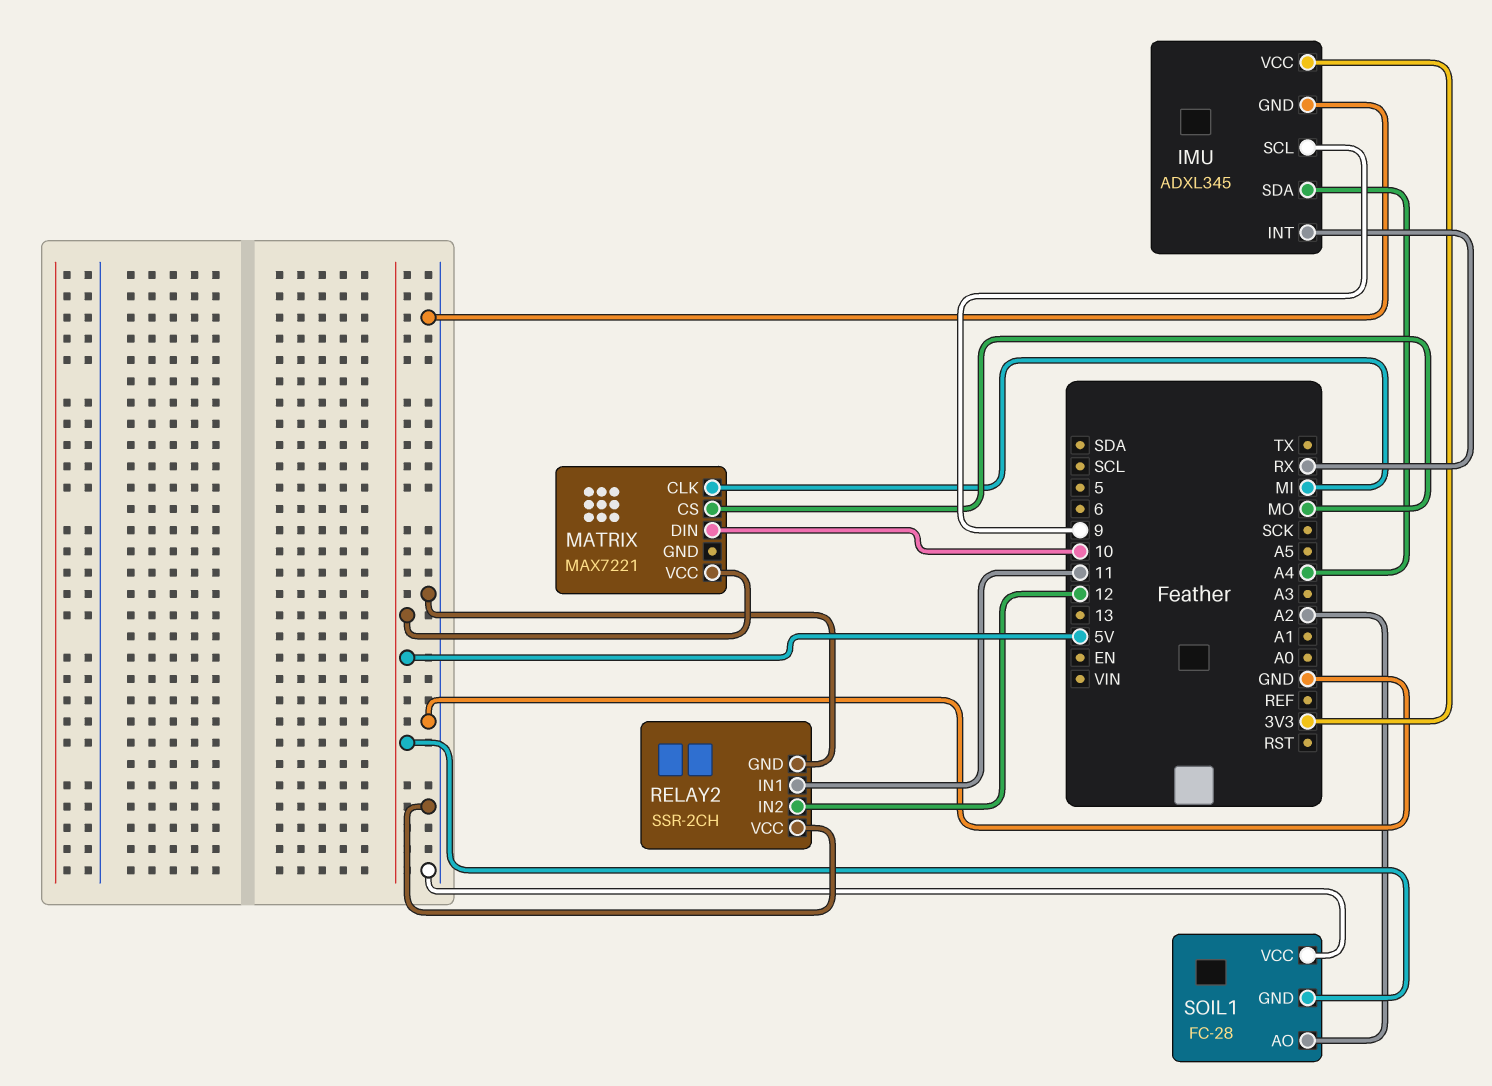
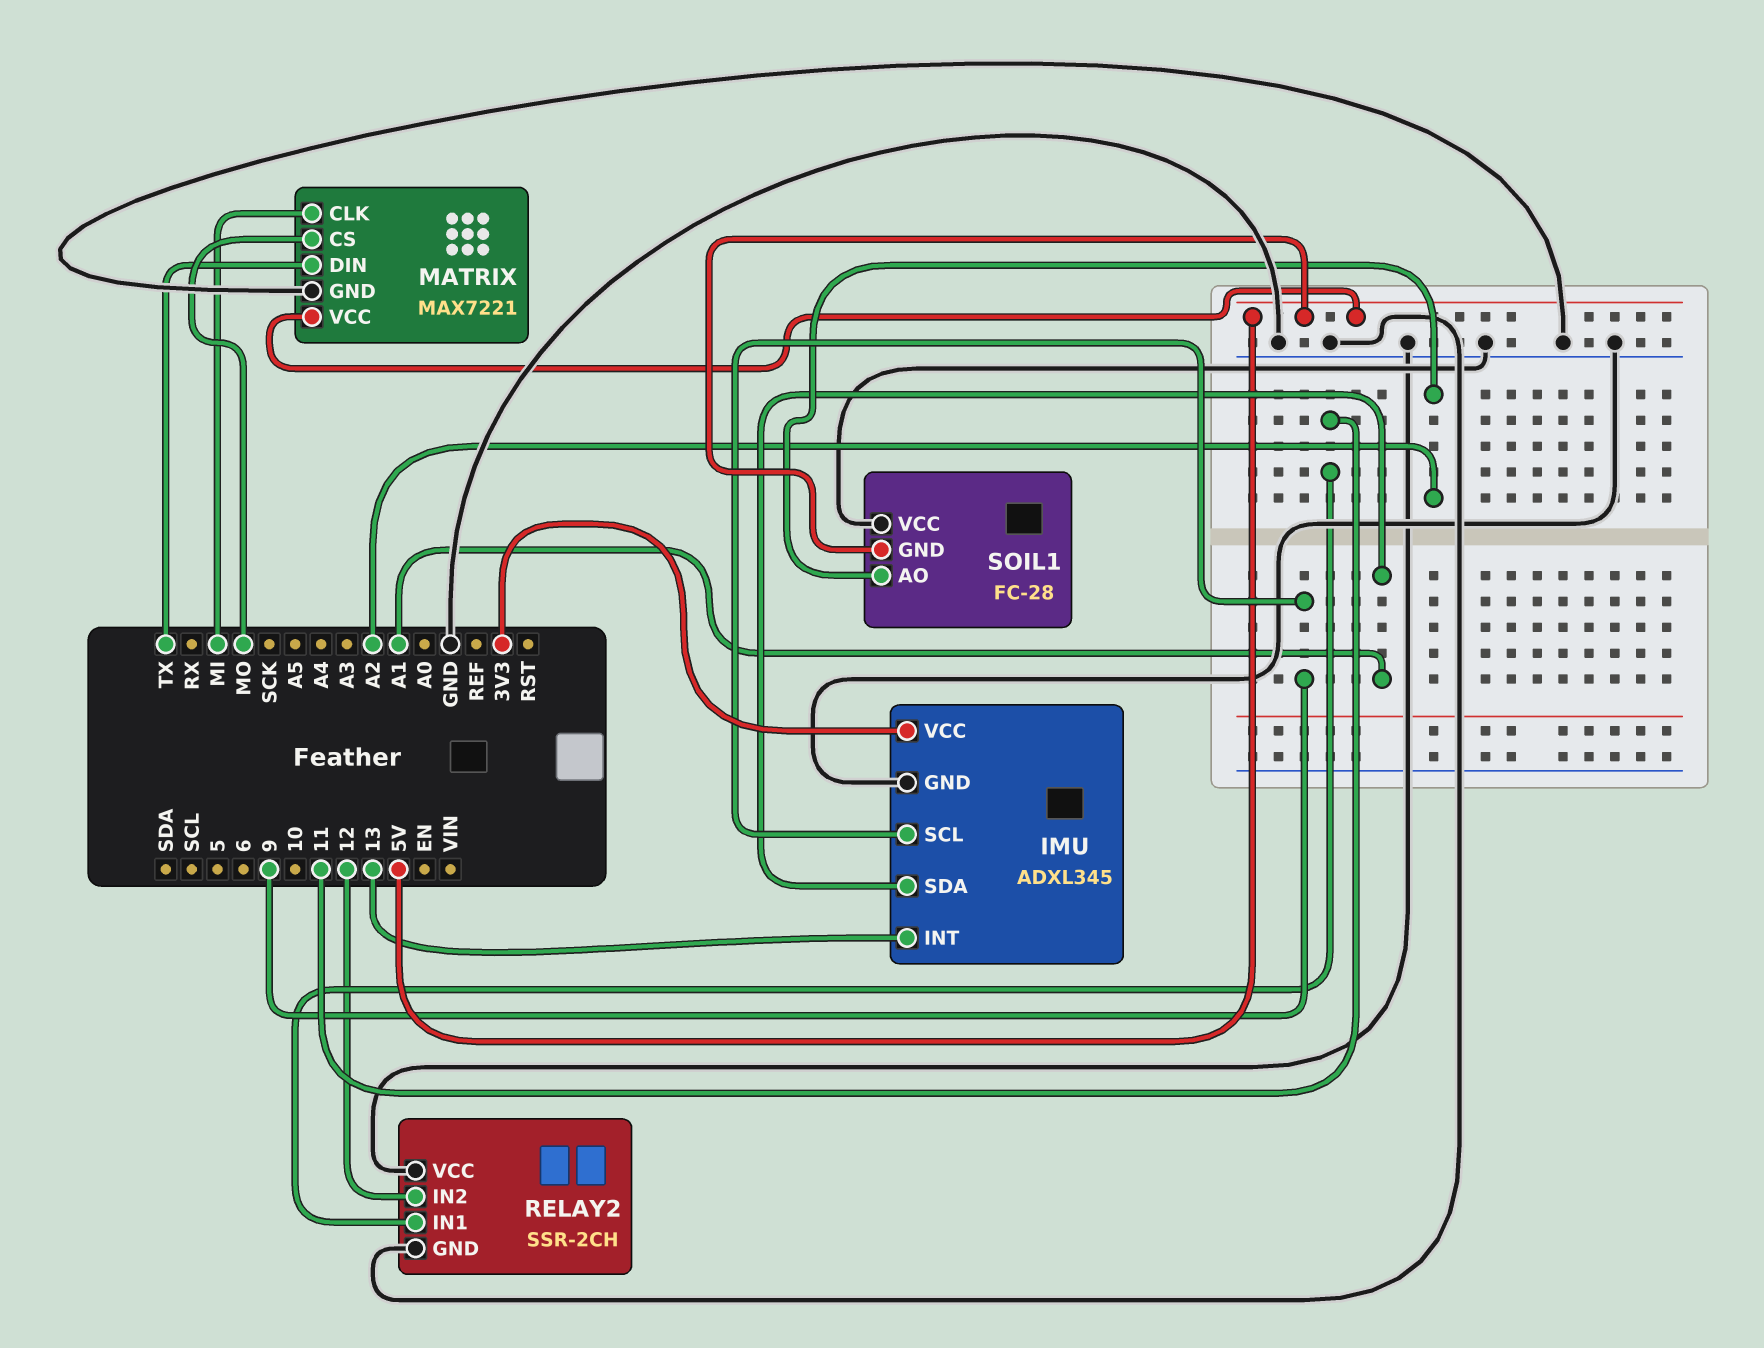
IMU pin INT: RX -> 13
IMU pin SDA: A4 -> A1
MATRIX pin DIN: 10 -> TX
MATRIX pin GND: none -> GND

